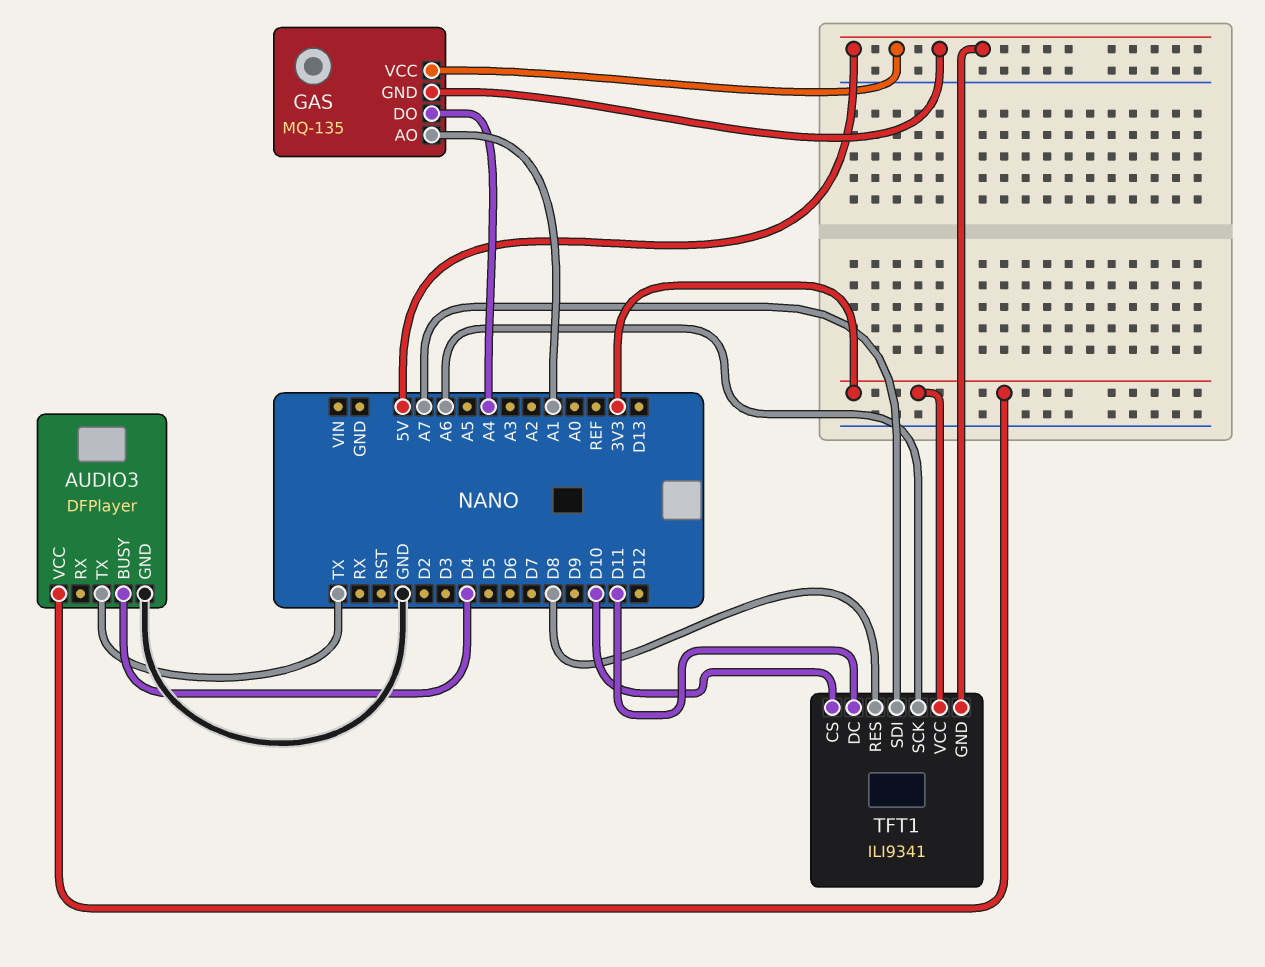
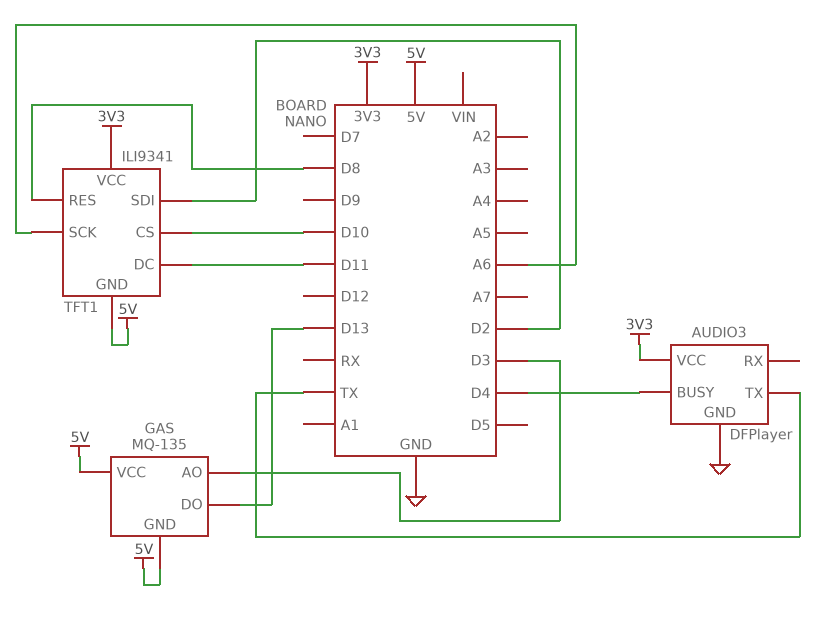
GAS pin AO: A1 -> D3
GAS pin DO: A4 -> D13
TFT1 pin SDI: A7 -> D2

